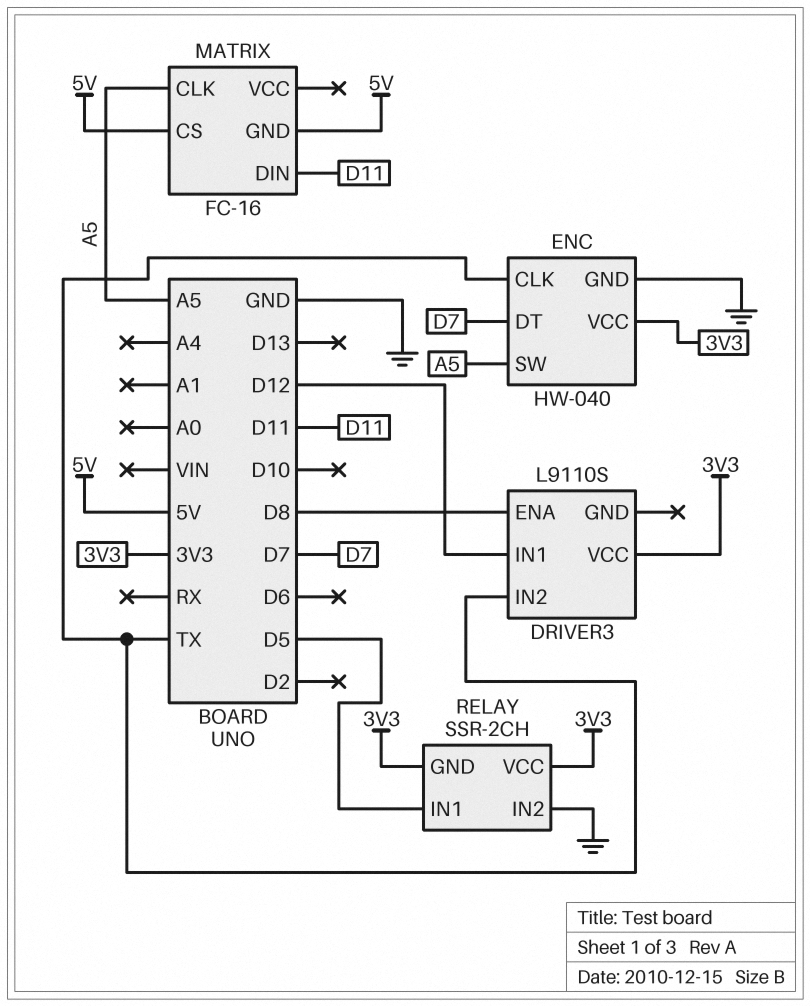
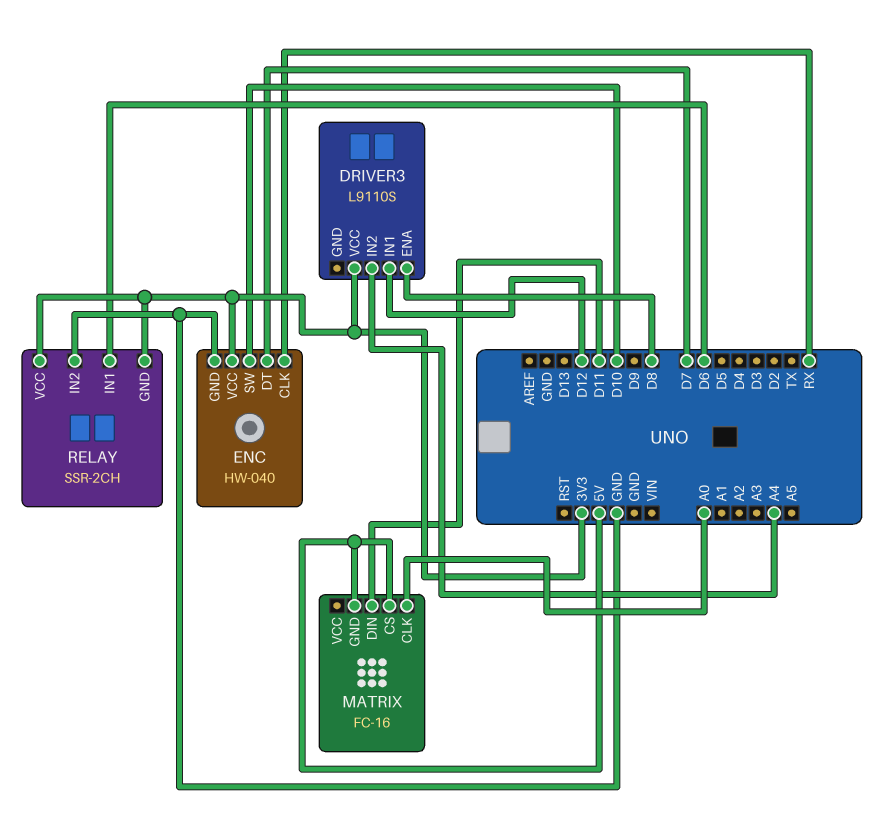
DRIVER3 pin IN2: TX -> A4
ENC pin CLK: TX -> RX
ENC pin SW: A5 -> D10
MATRIX pin CLK: A5 -> A0
RELAY pin IN1: D5 -> D6

